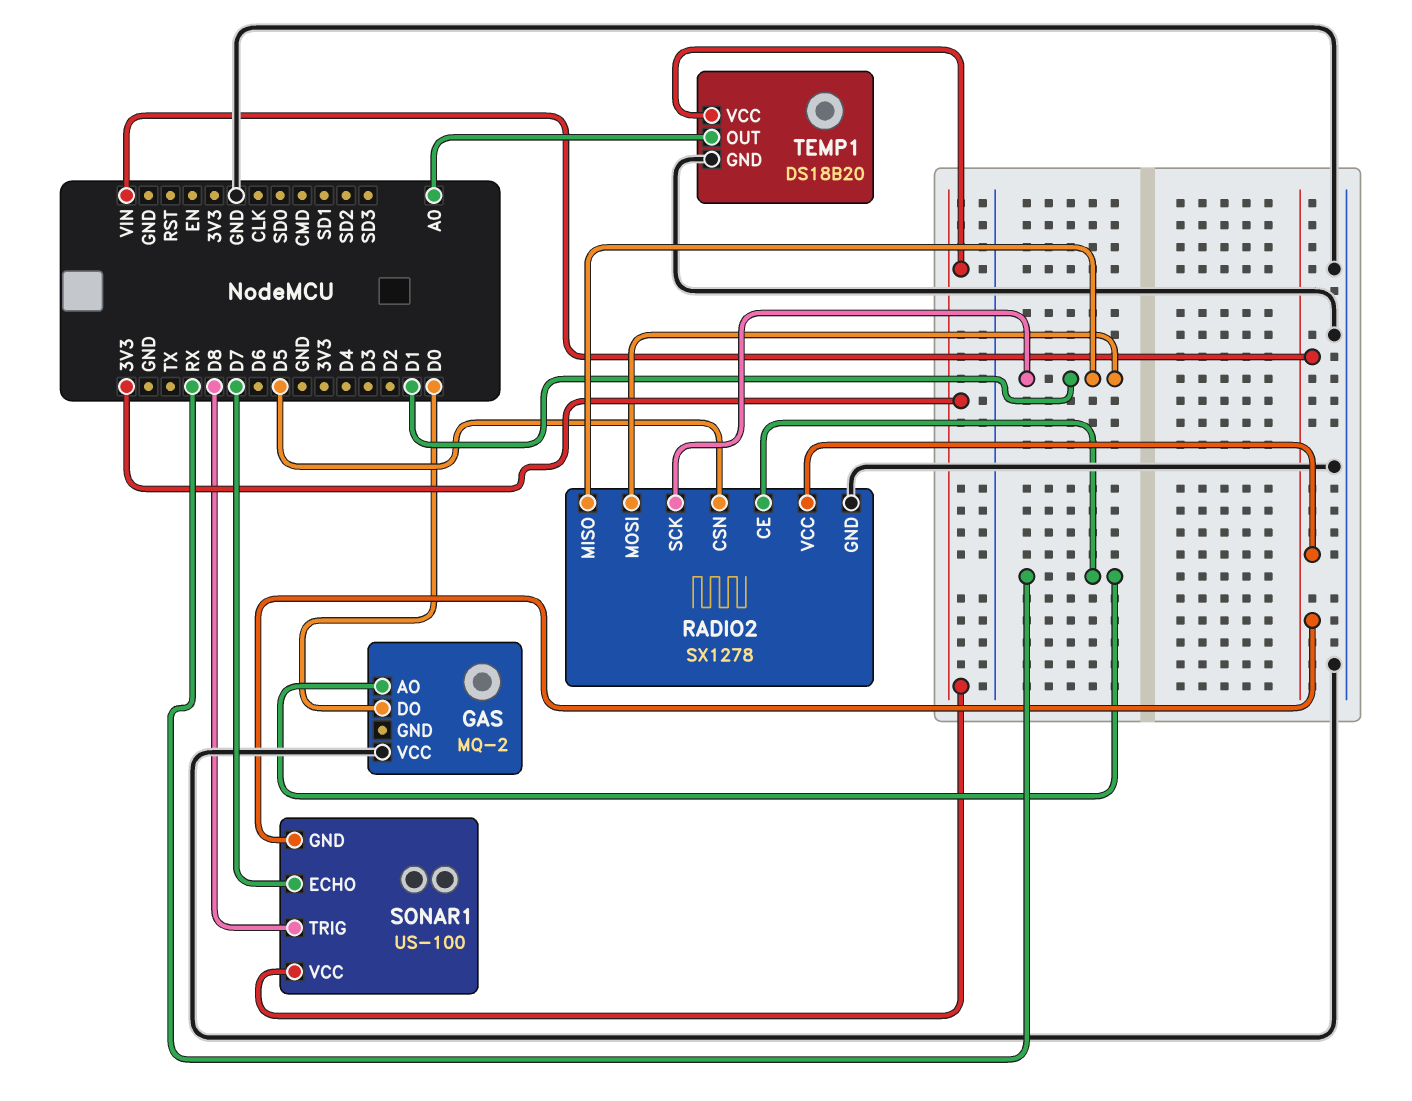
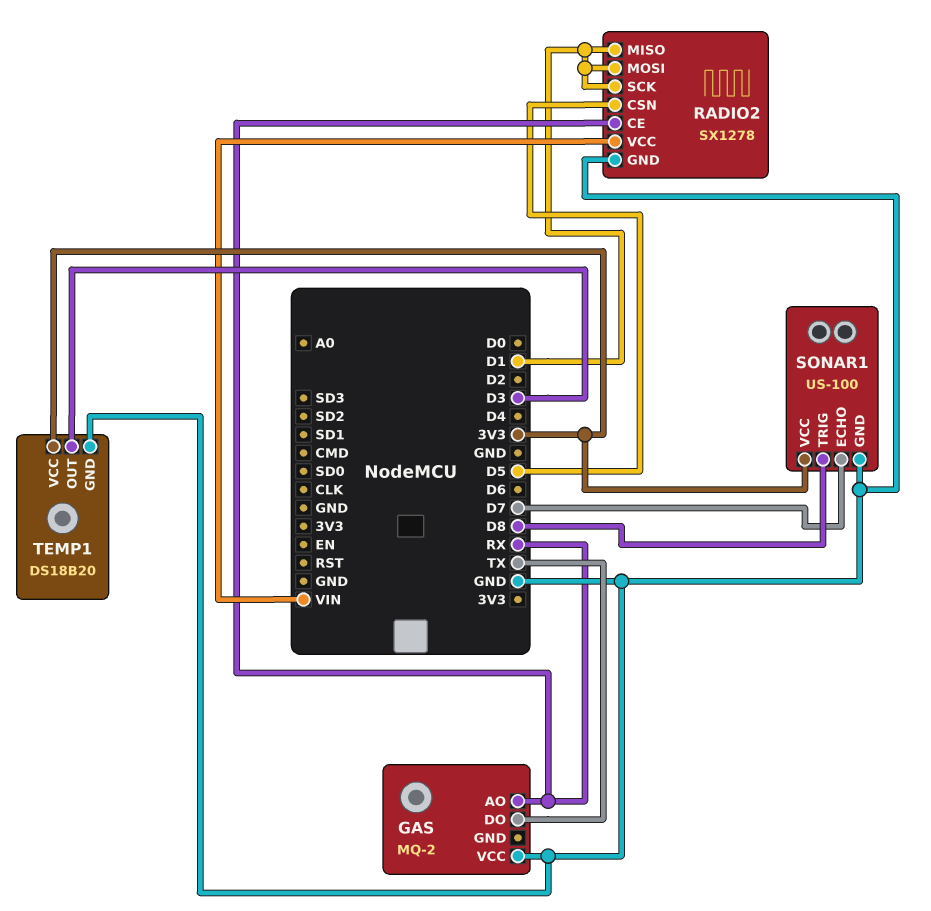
GAS pin DO: D0 -> TX
SONAR1 pin GND: VIN -> GND
TEMP1 pin OUT: A0 -> D3

